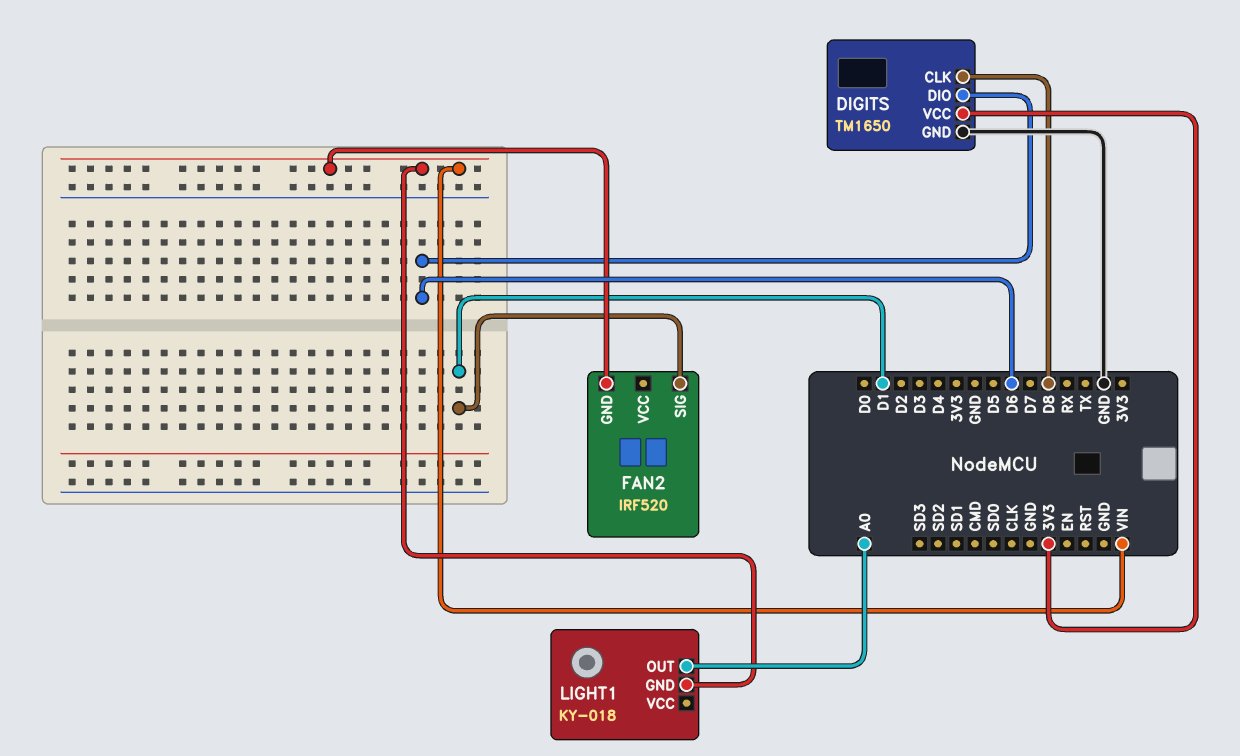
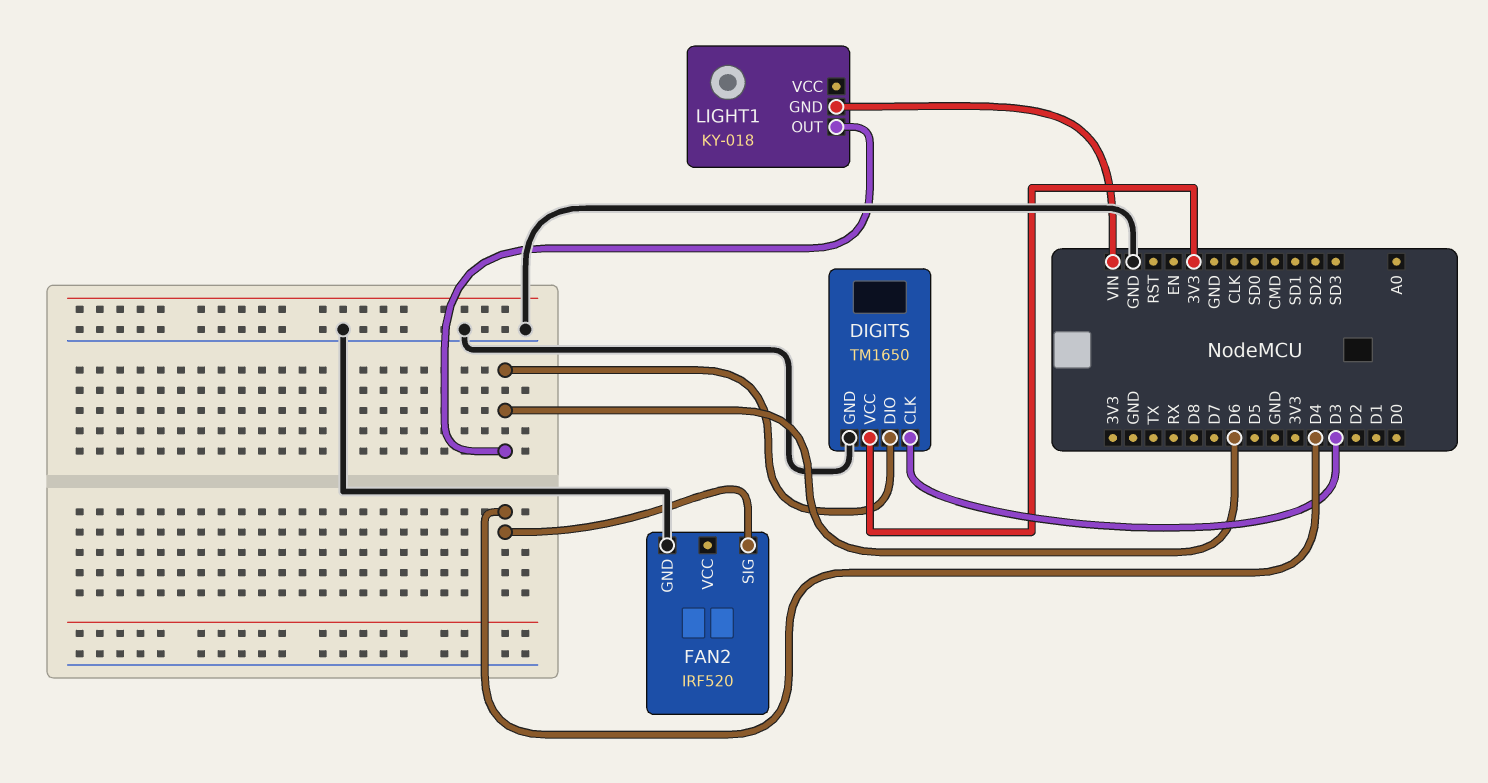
DIGITS pin CLK: D8 -> D3
FAN2 pin GND: VIN -> GND
FAN2 pin SIG: D1 -> D4
LIGHT1 pin OUT: A0 -> D6

